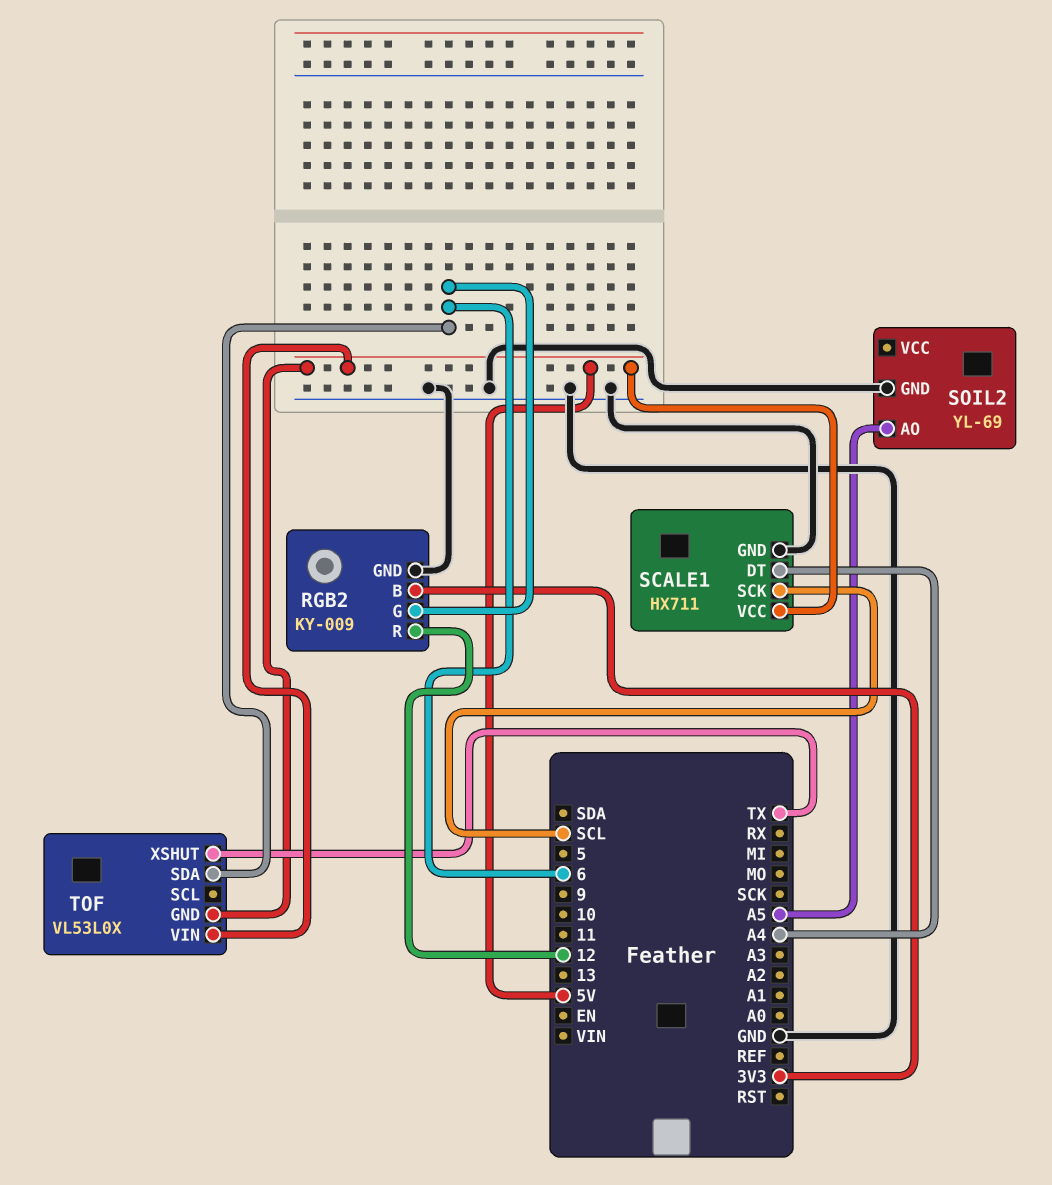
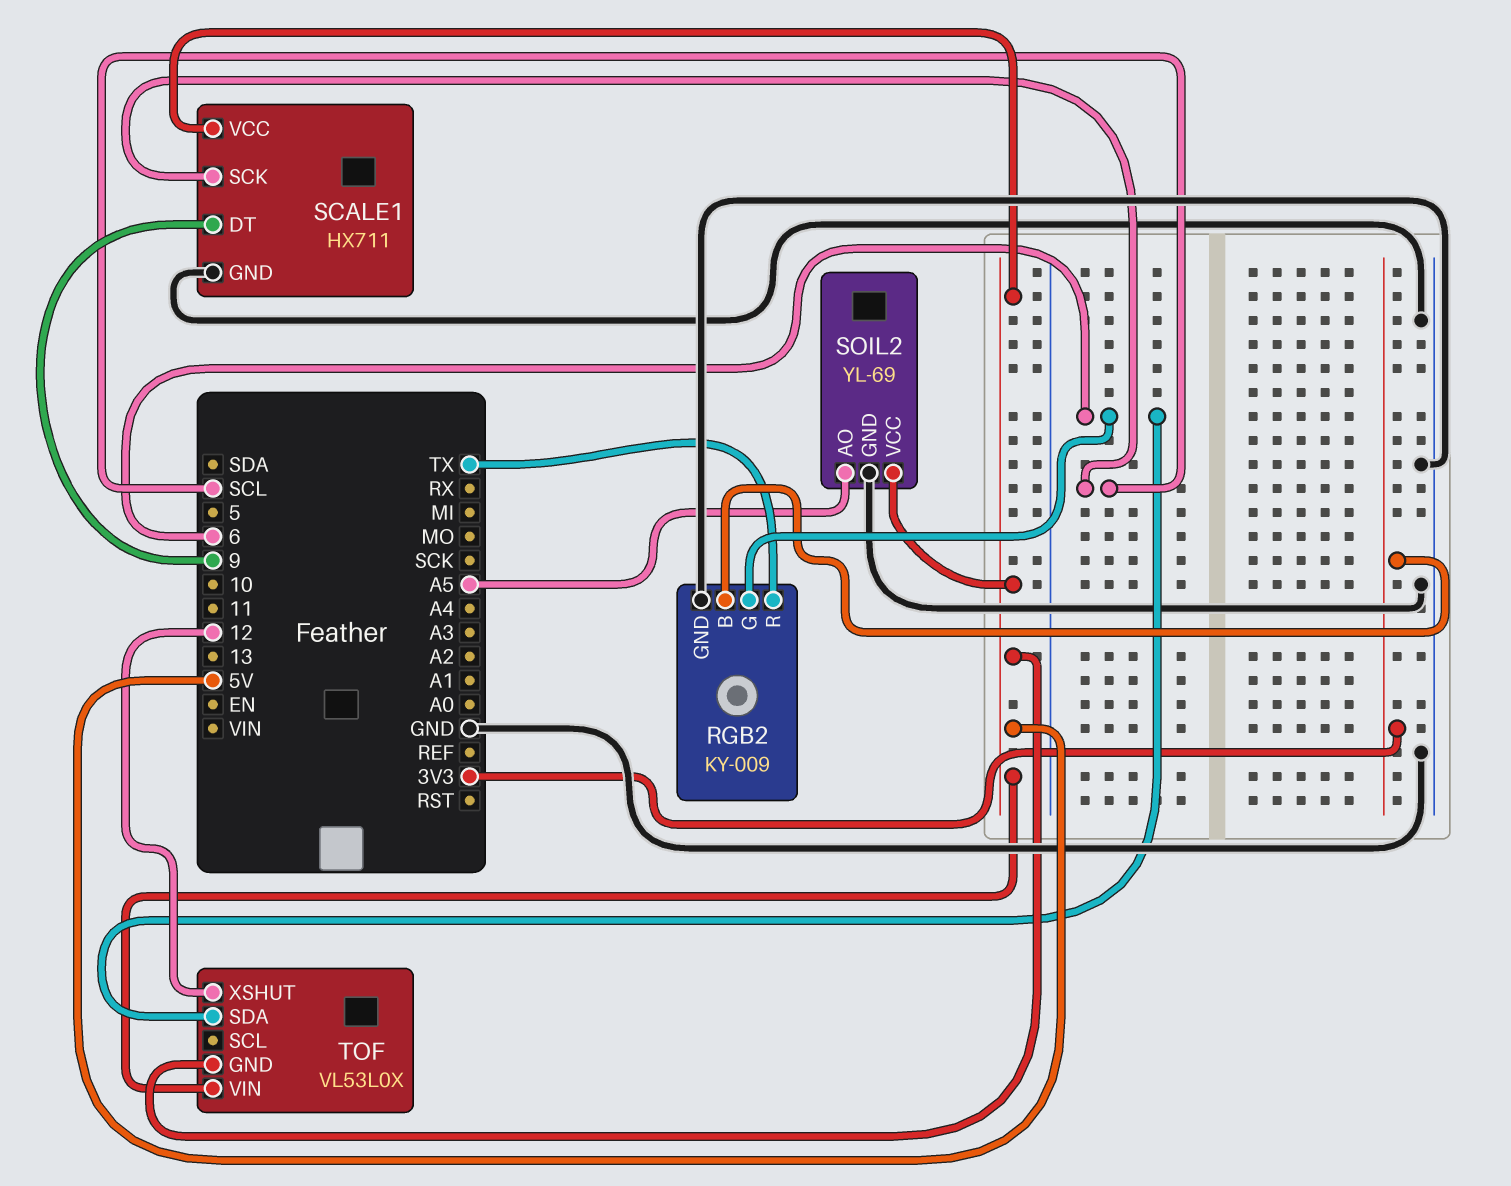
RGB2 pin R: 12 -> TX
SCALE1 pin DT: A4 -> 9
SOIL2 pin VCC: none -> 5V
TOF pin XSHUT: TX -> 12

